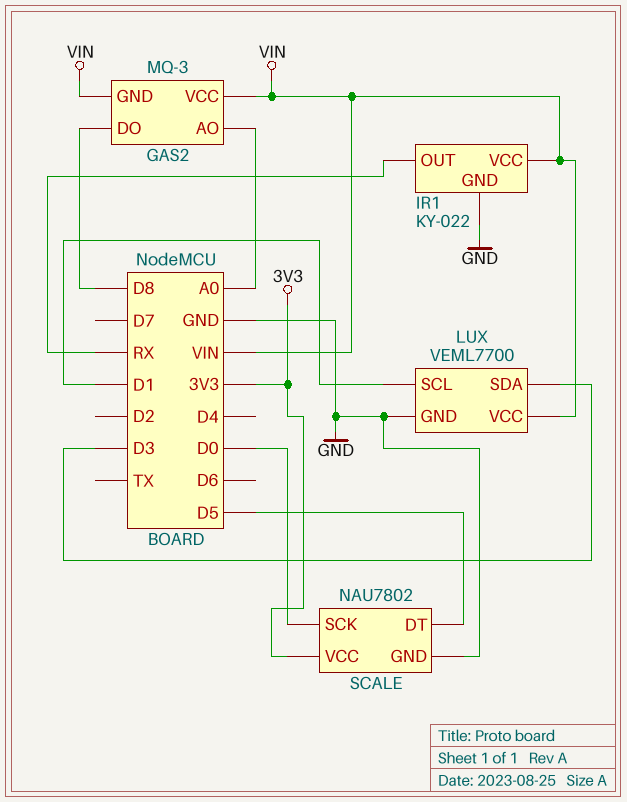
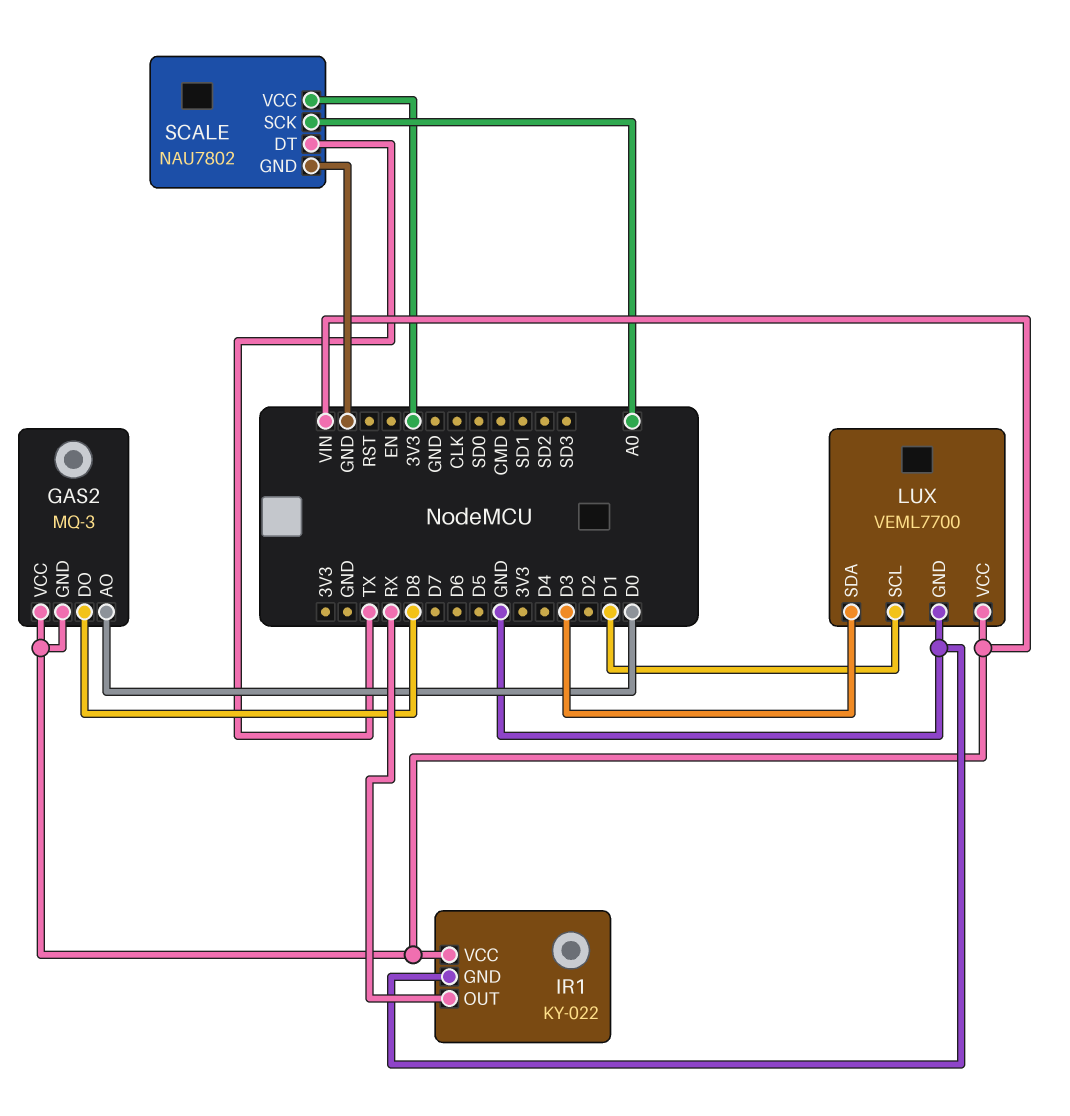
GAS2 pin AO: A0 -> D0
SCALE pin DT: D5 -> TX
SCALE pin SCK: D0 -> A0

